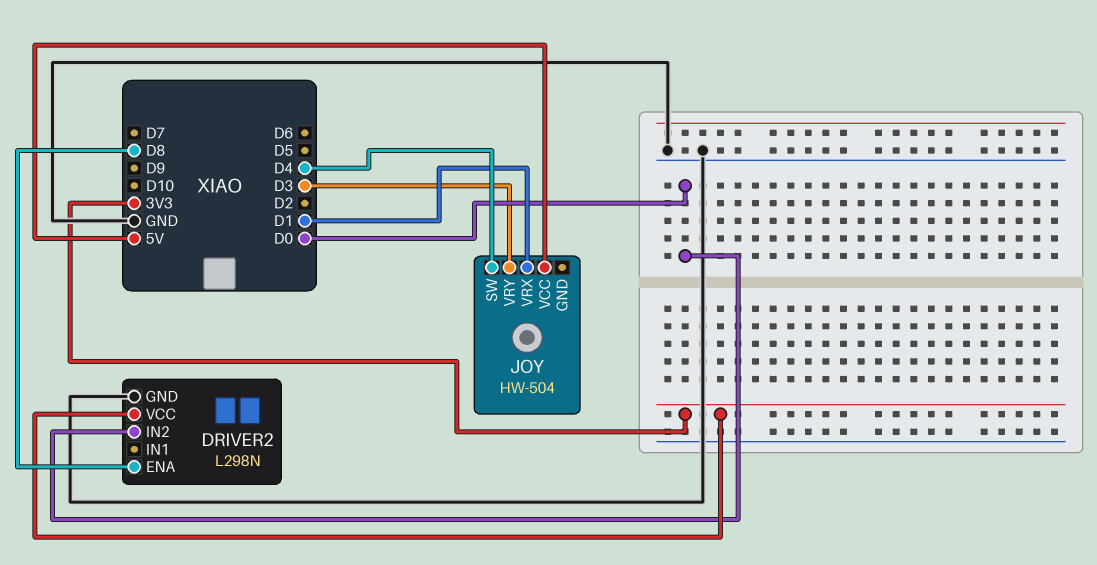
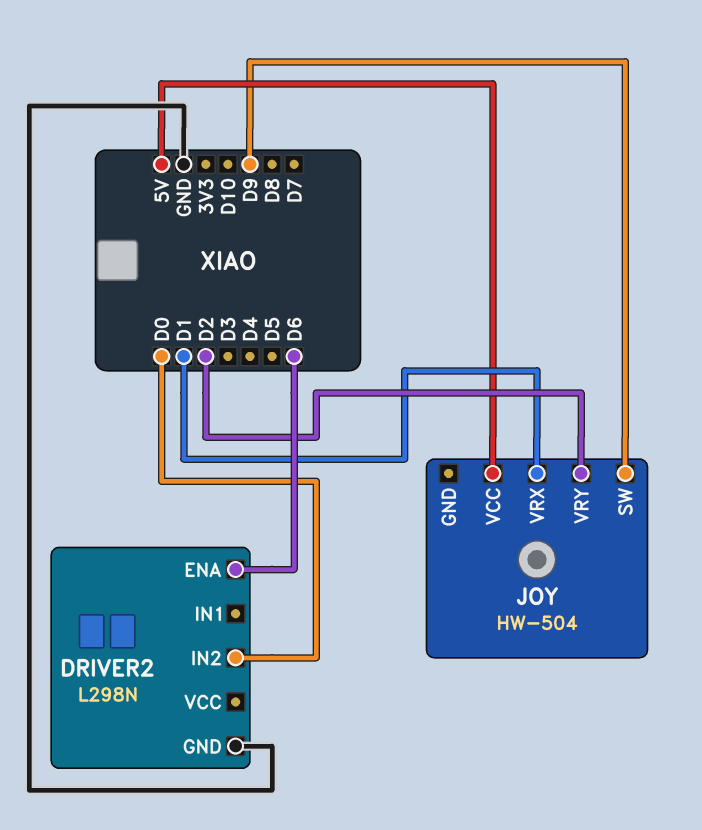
DRIVER2 pin ENA: D8 -> D6
DRIVER2 pin VCC: 3V3 -> none
JOY pin SW: D4 -> D9
JOY pin VRY: D3 -> D2

